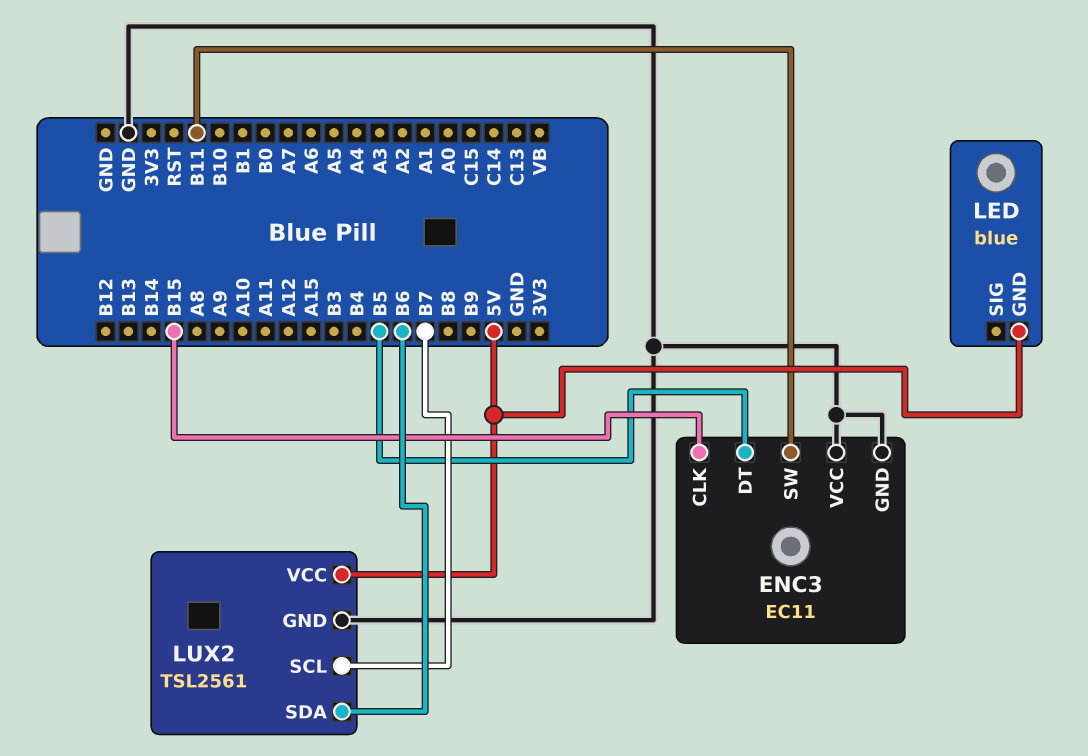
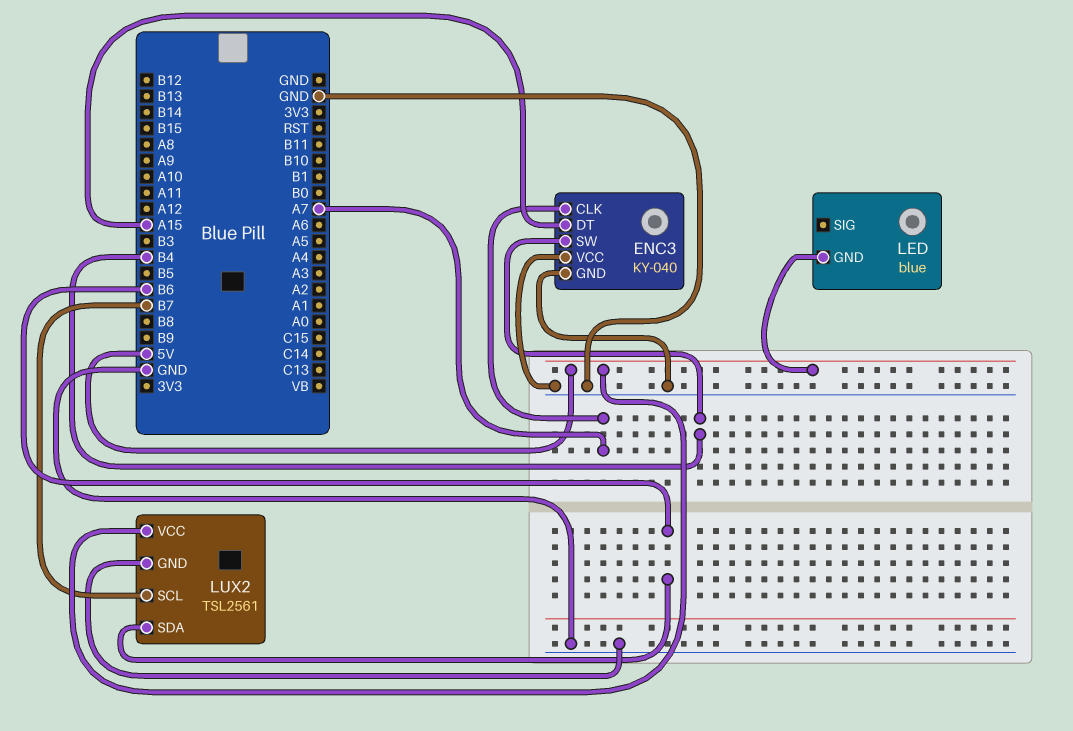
ENC3: EC11 -> KY-040
ENC3 pin CLK: B15 -> A7
ENC3 pin DT: B5 -> A15
ENC3 pin SW: B11 -> B4

